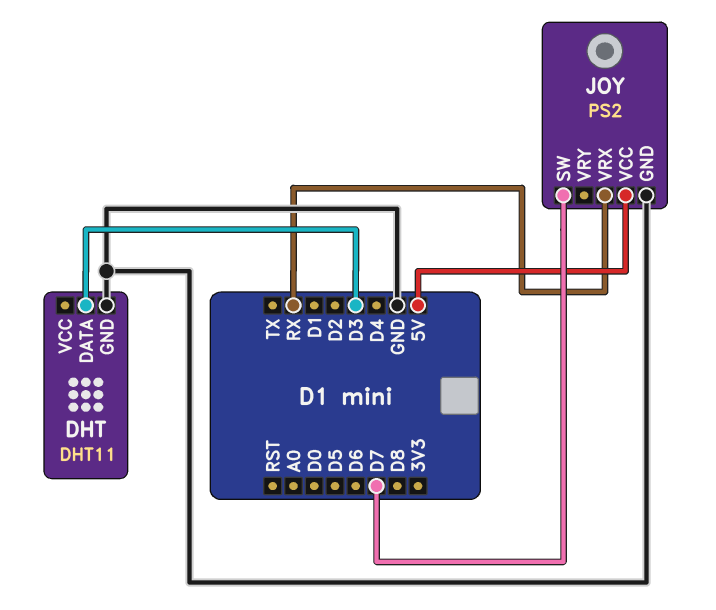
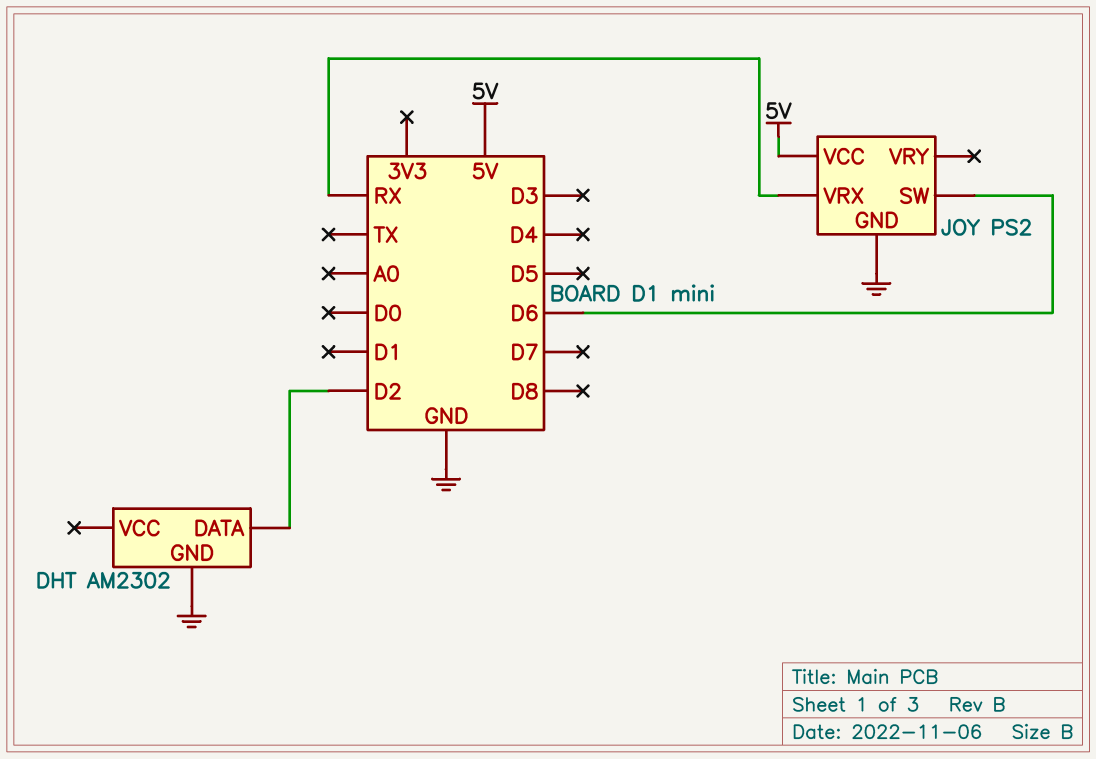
DHT: DHT11 -> AM2302
DHT pin DATA: D3 -> D2
JOY pin SW: D7 -> D6

